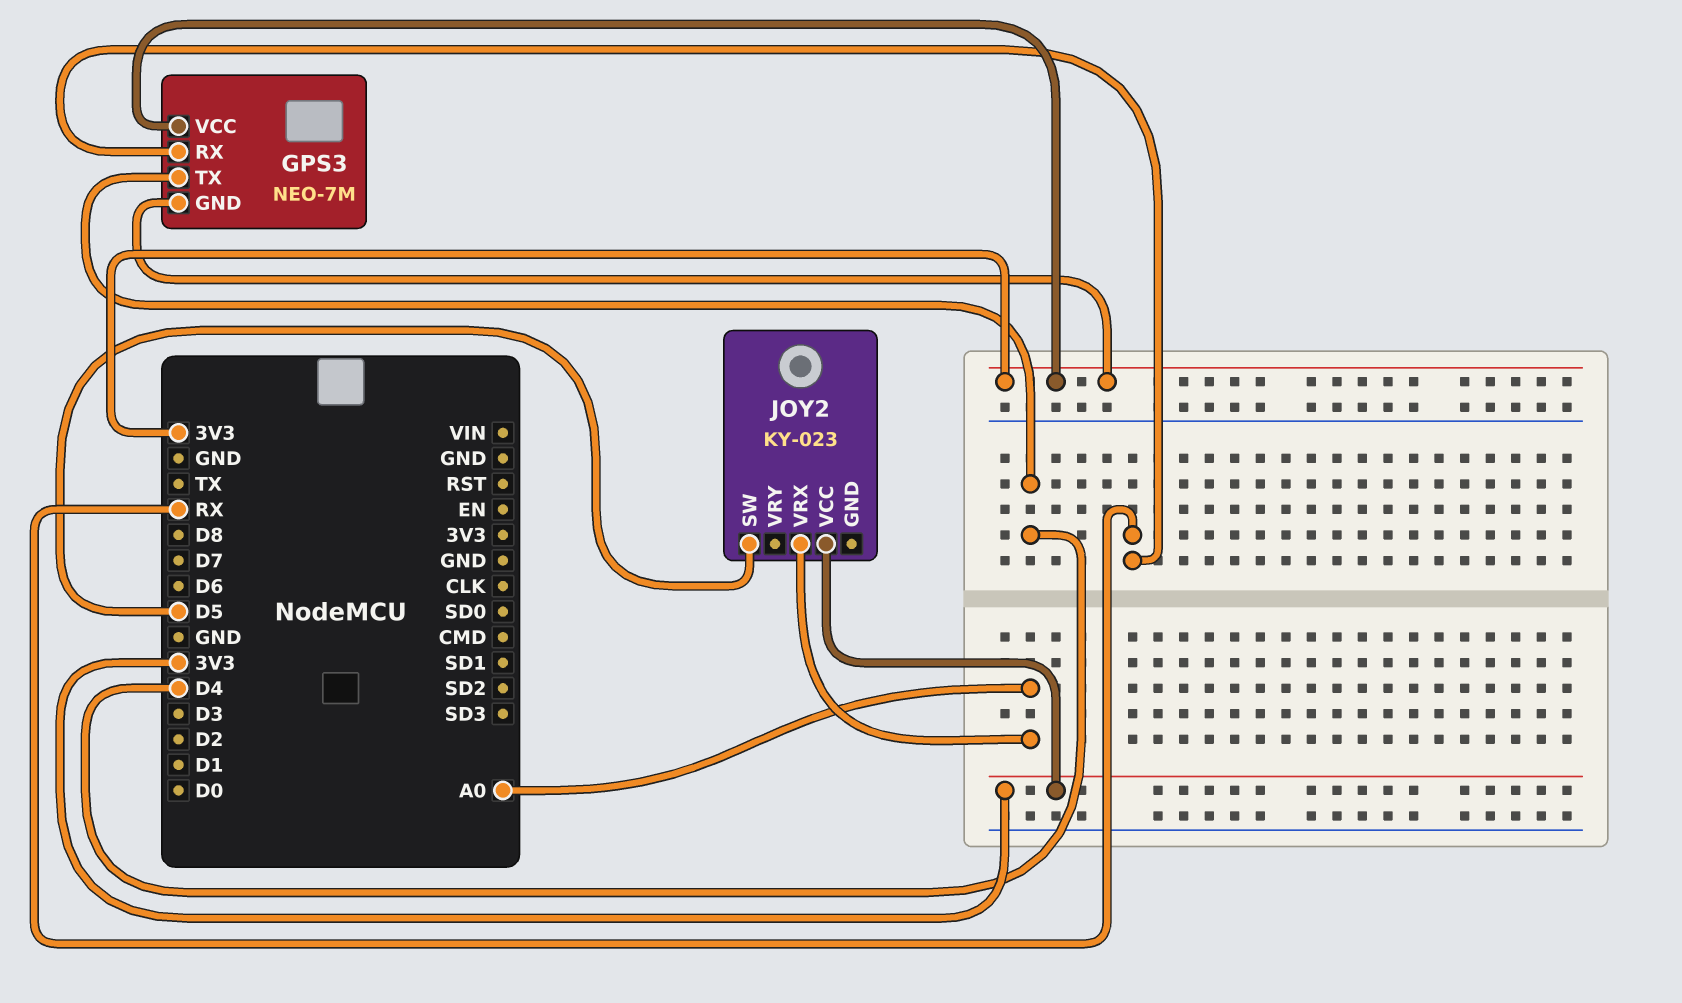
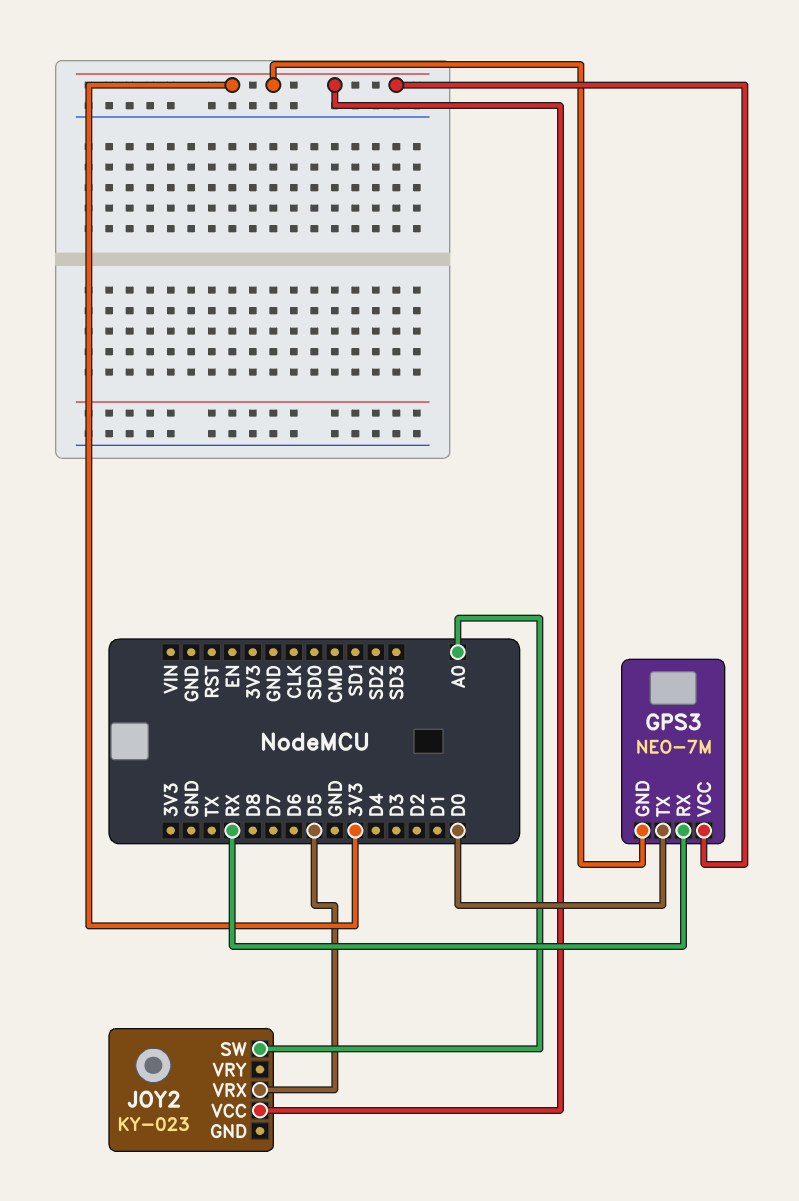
GPS3 pin TX: D4 -> D0
JOY2 pin SW: D5 -> A0
JOY2 pin VRX: A0 -> D5

